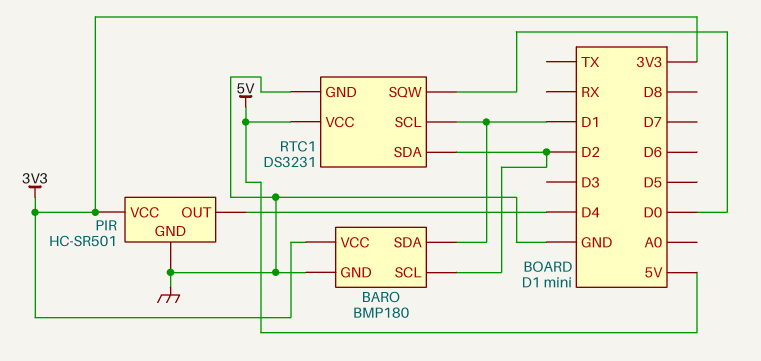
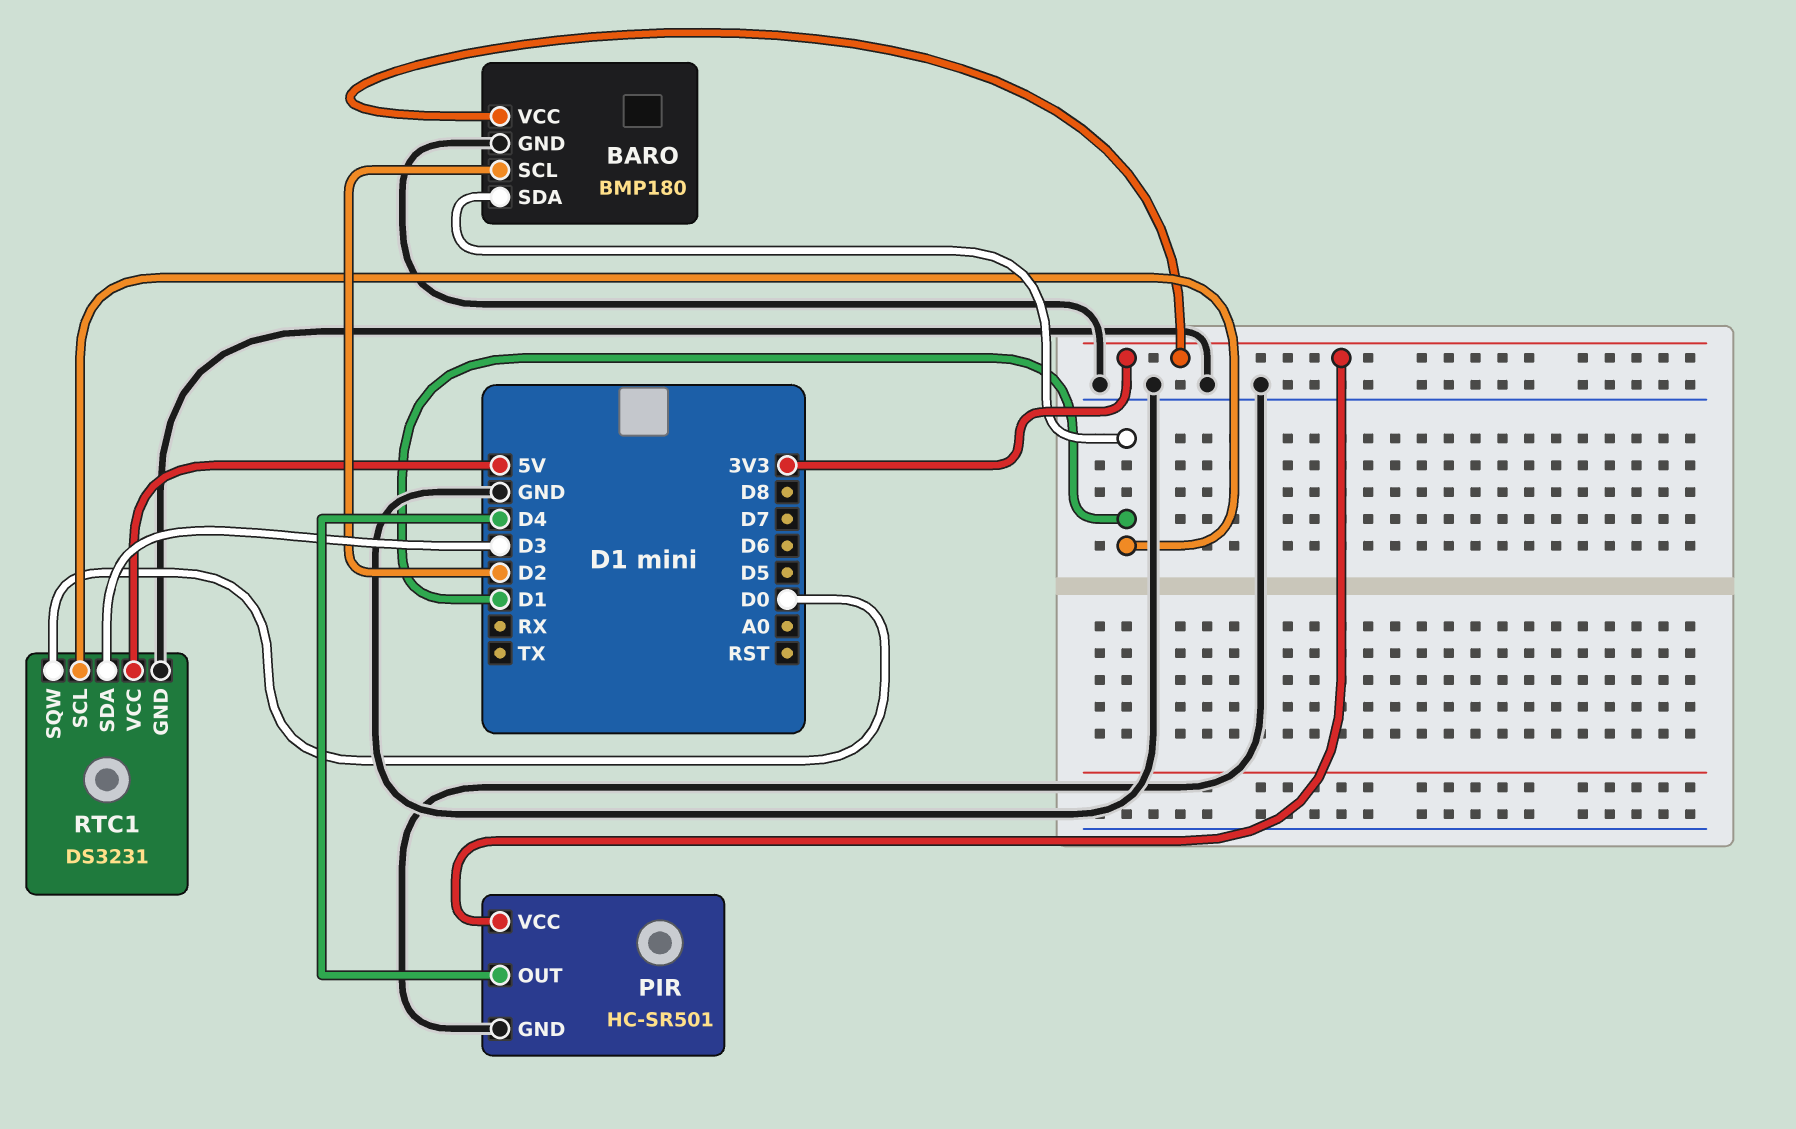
RTC1 pin SDA: D2 -> D3

